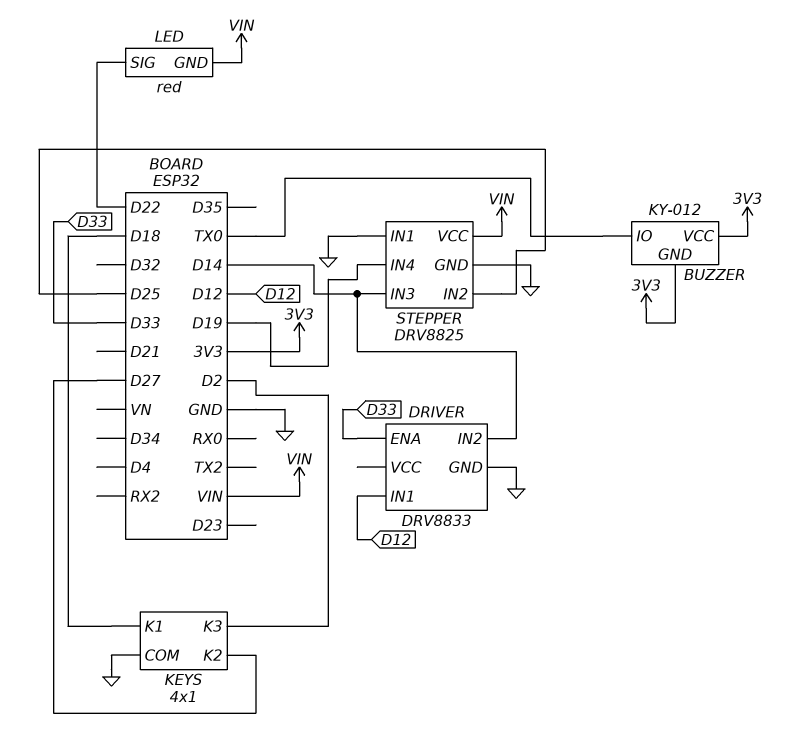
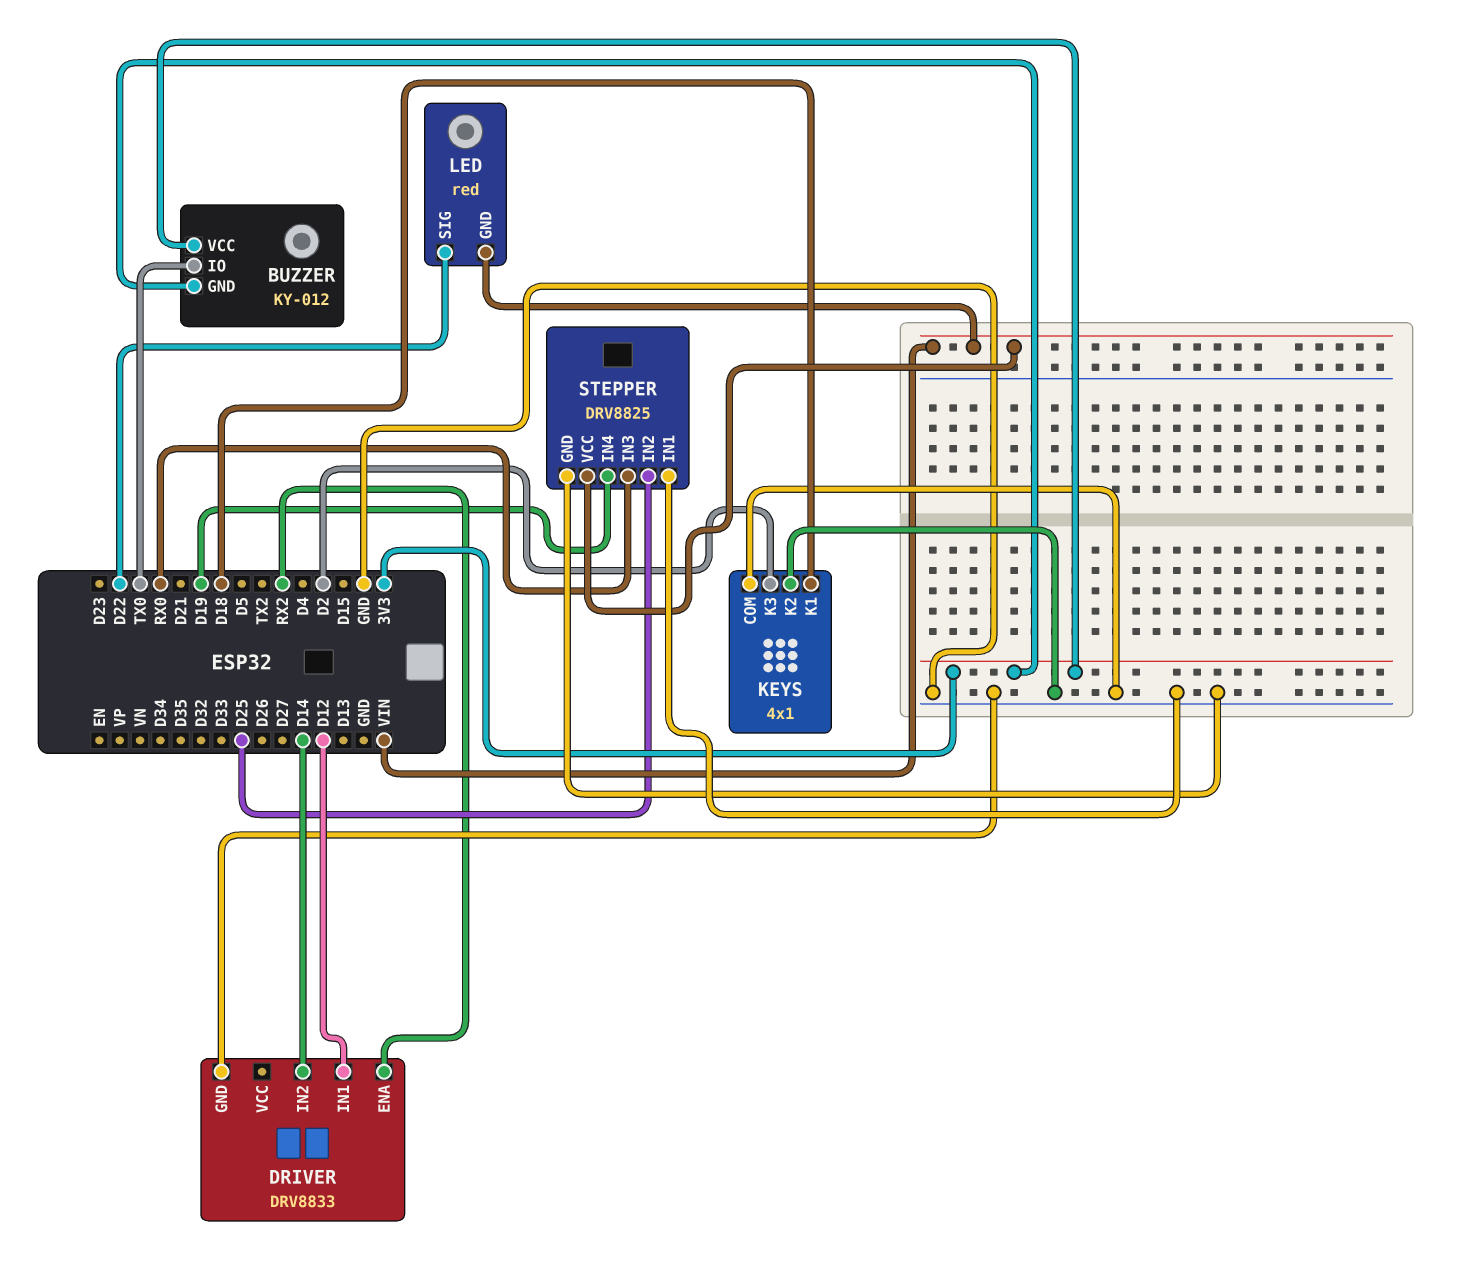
DRIVER pin ENA: D33 -> RX2
KEYS pin K2: D27 -> GND
STEPPER pin IN3: D14 -> RX0

